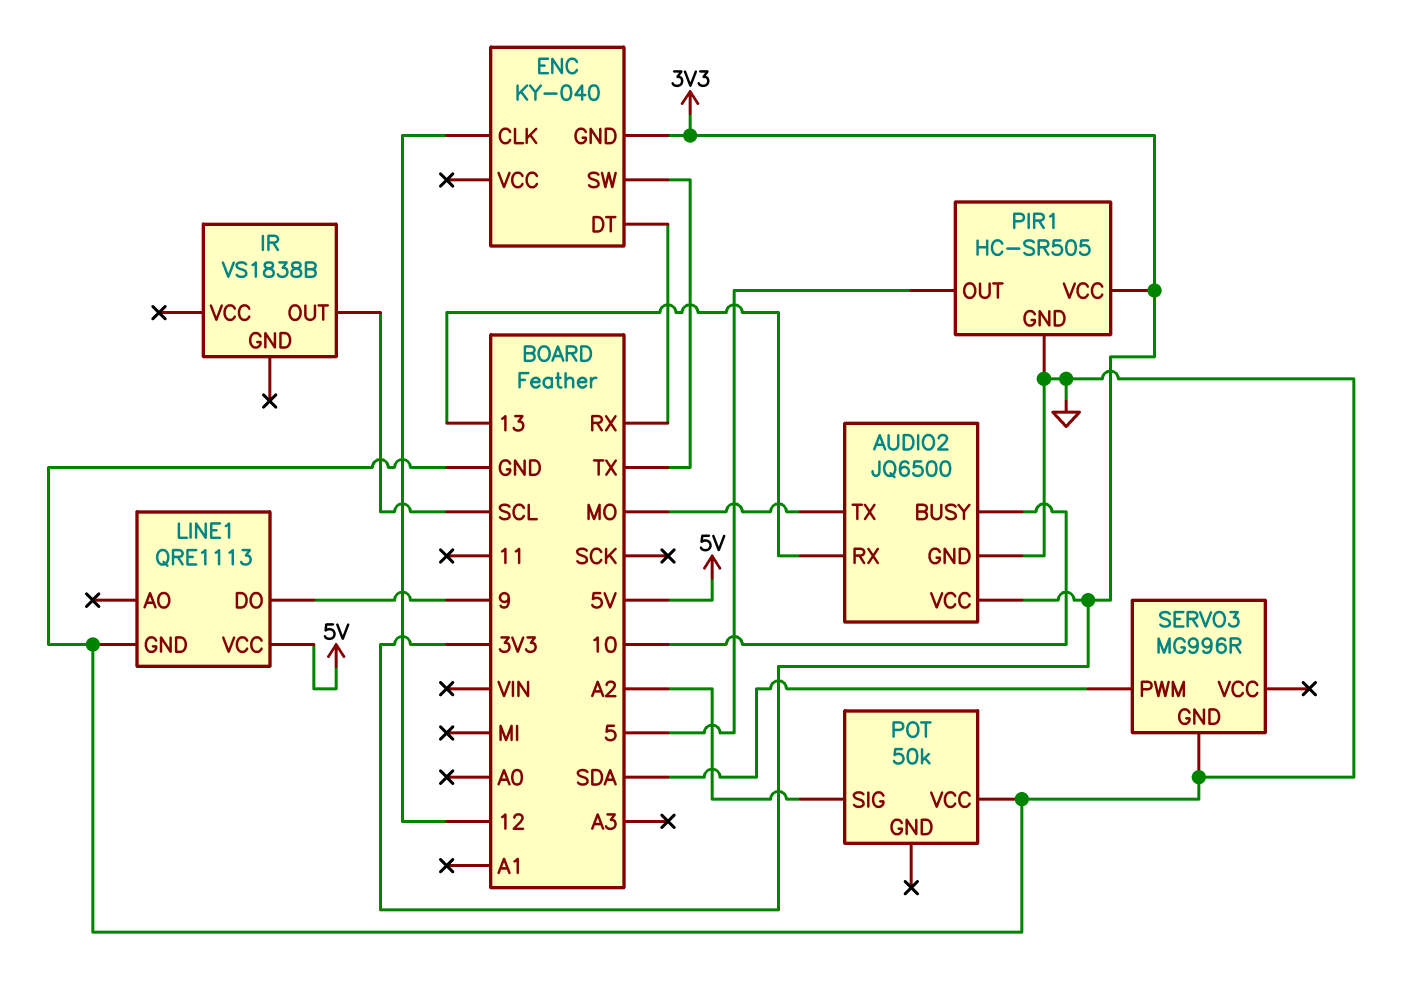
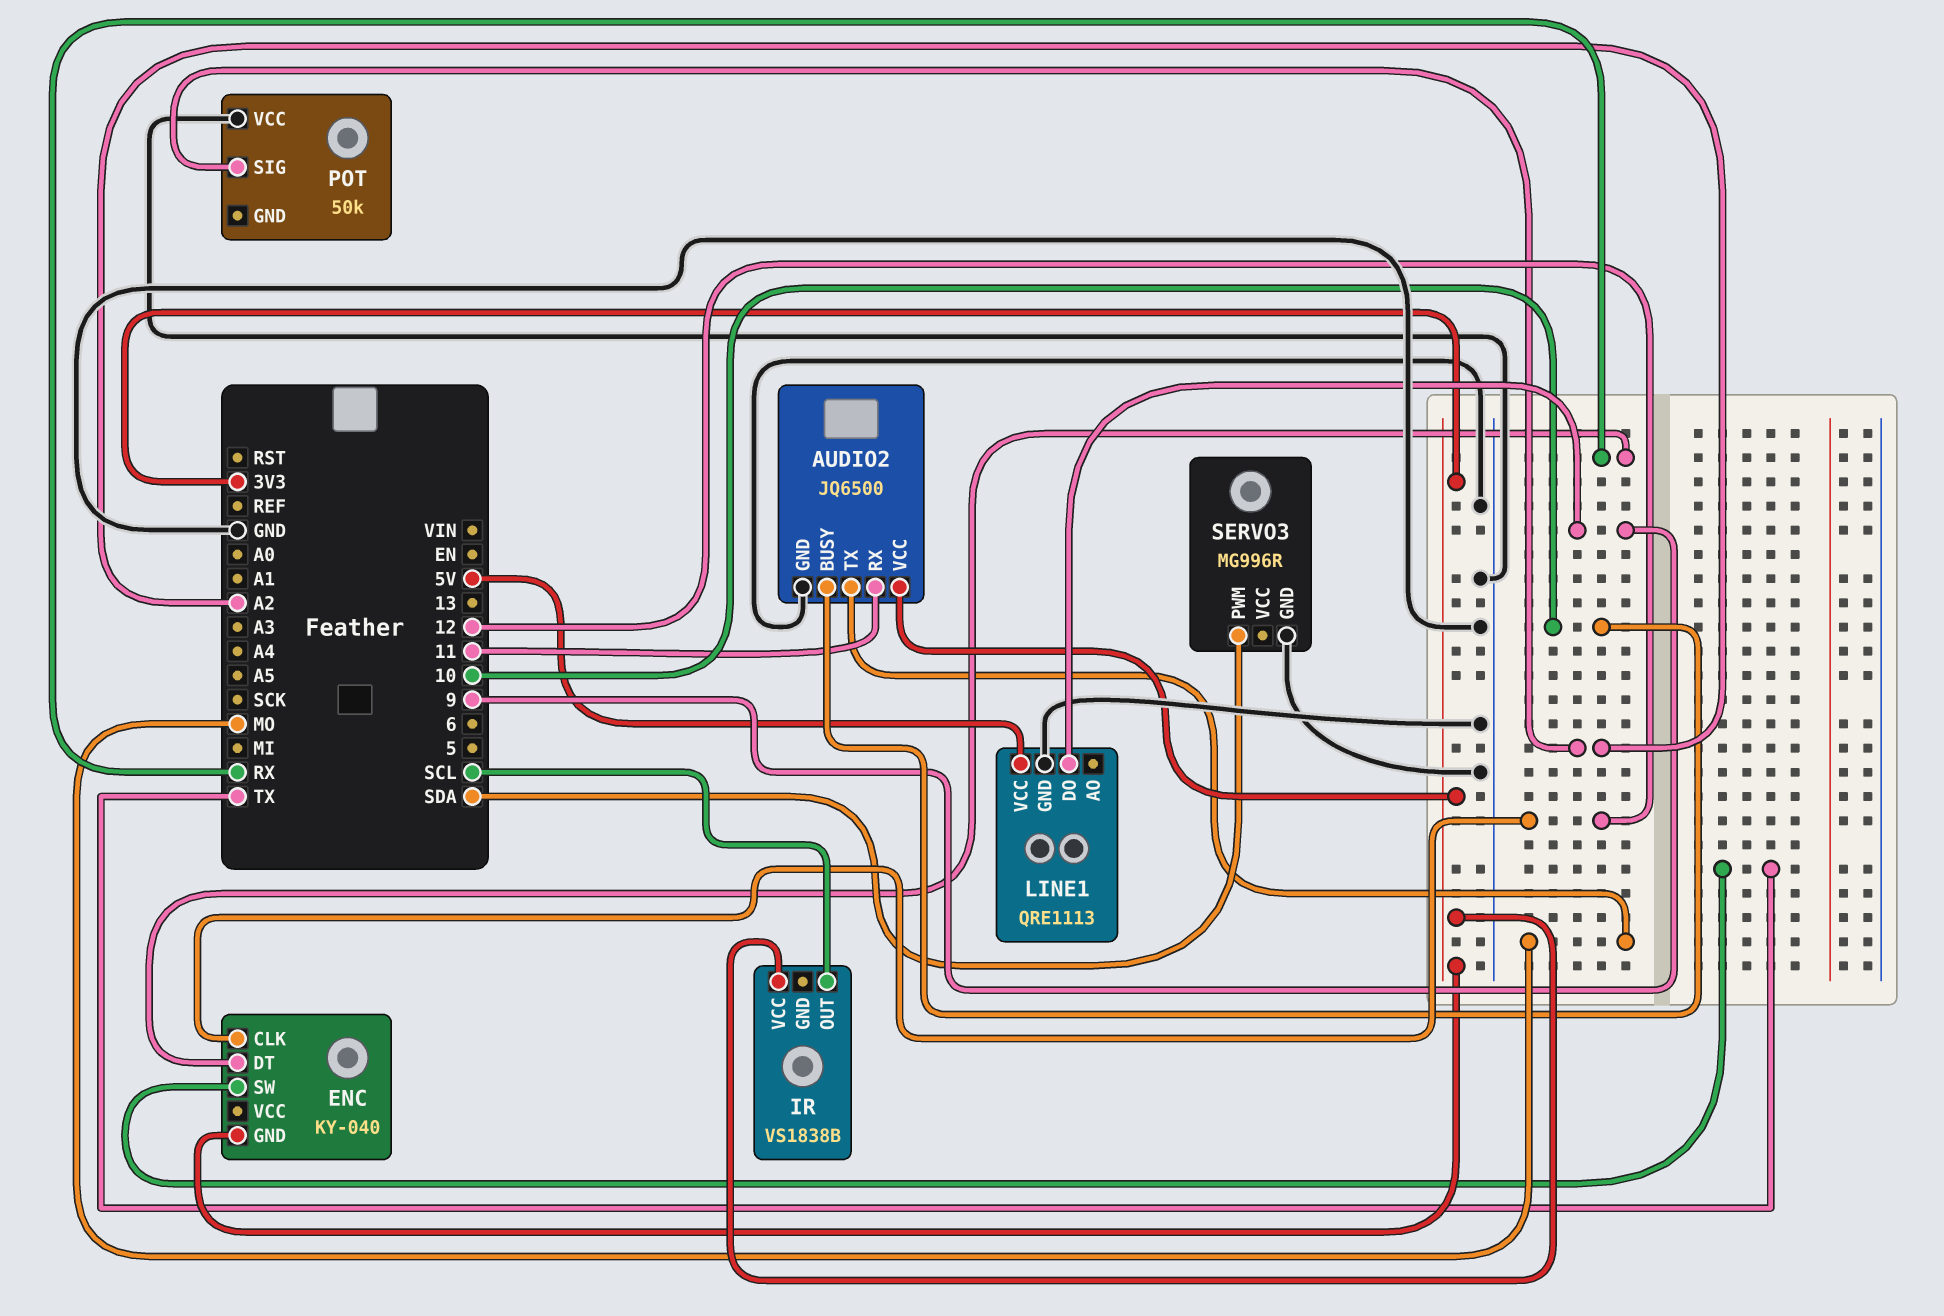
AUDIO2 pin RX: 13 -> 11
IR pin VCC: none -> 3V3
PIR1: HC-SR505 -> none
PIR1 pin GND: GND -> none
PIR1 pin OUT: 5 -> none
PIR1 pin VCC: 3V3 -> none

